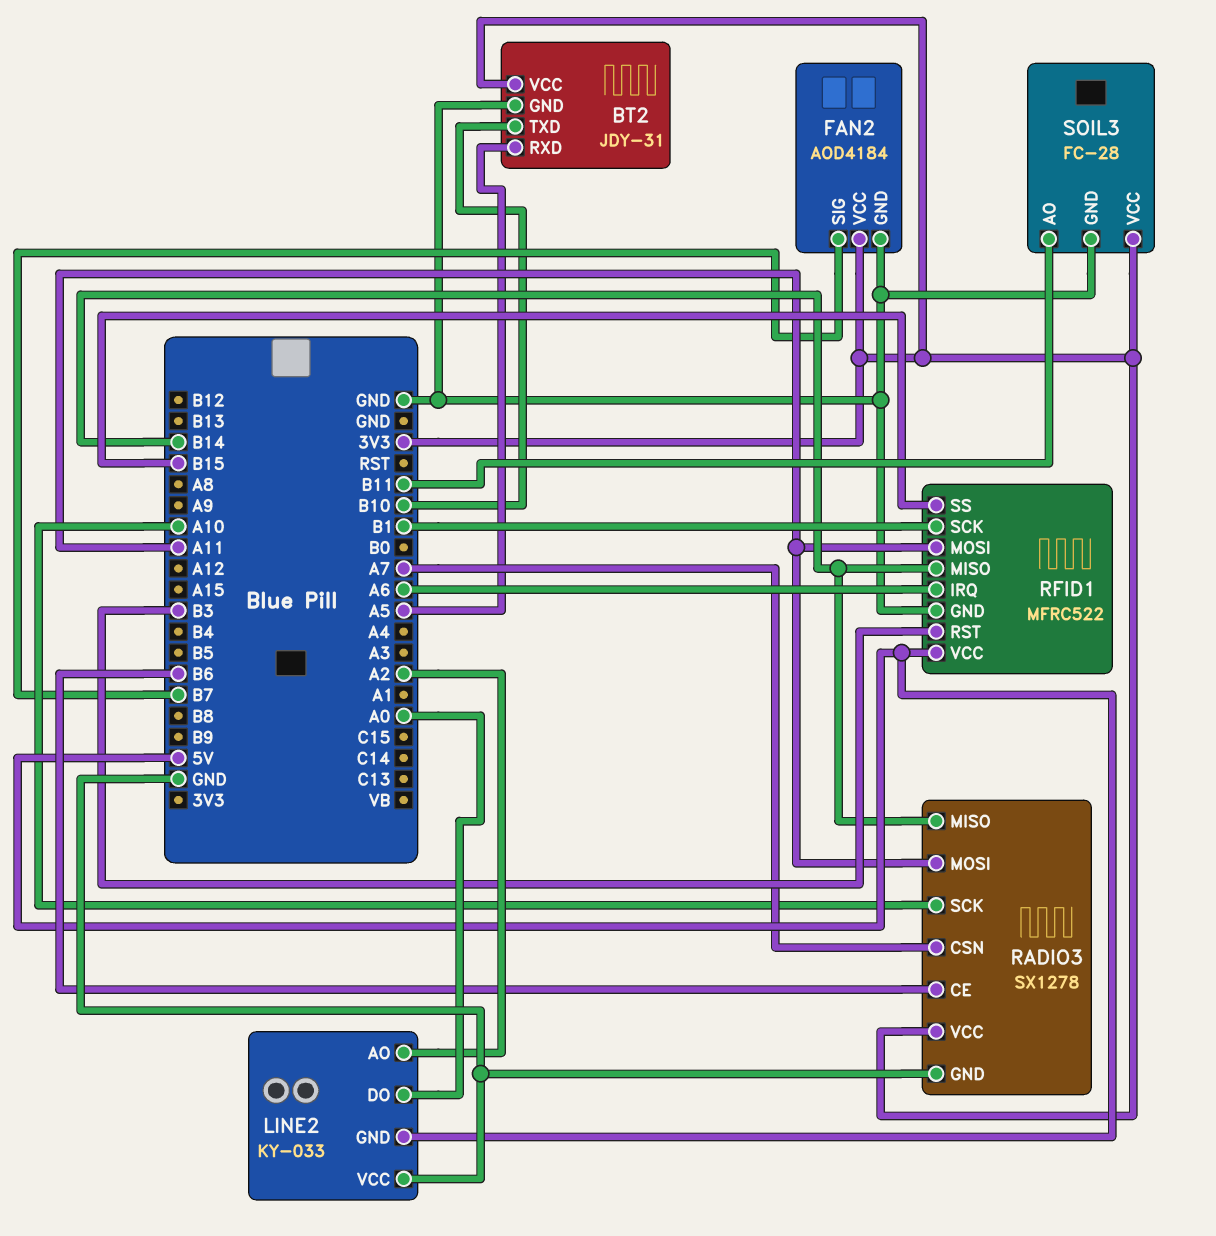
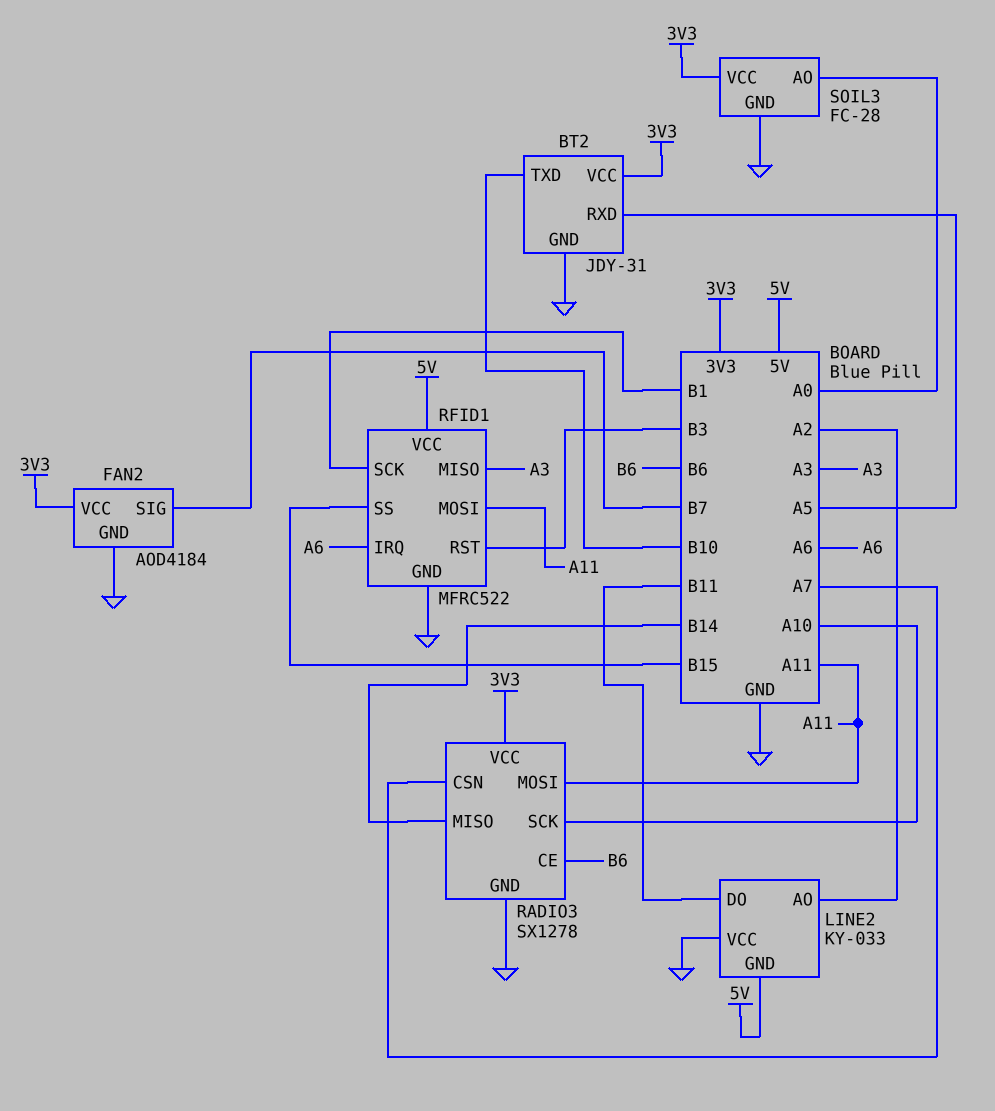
LINE2 pin DO: A0 -> B11
RFID1 pin MISO: B14 -> A3
SOIL3 pin AO: B11 -> A0

